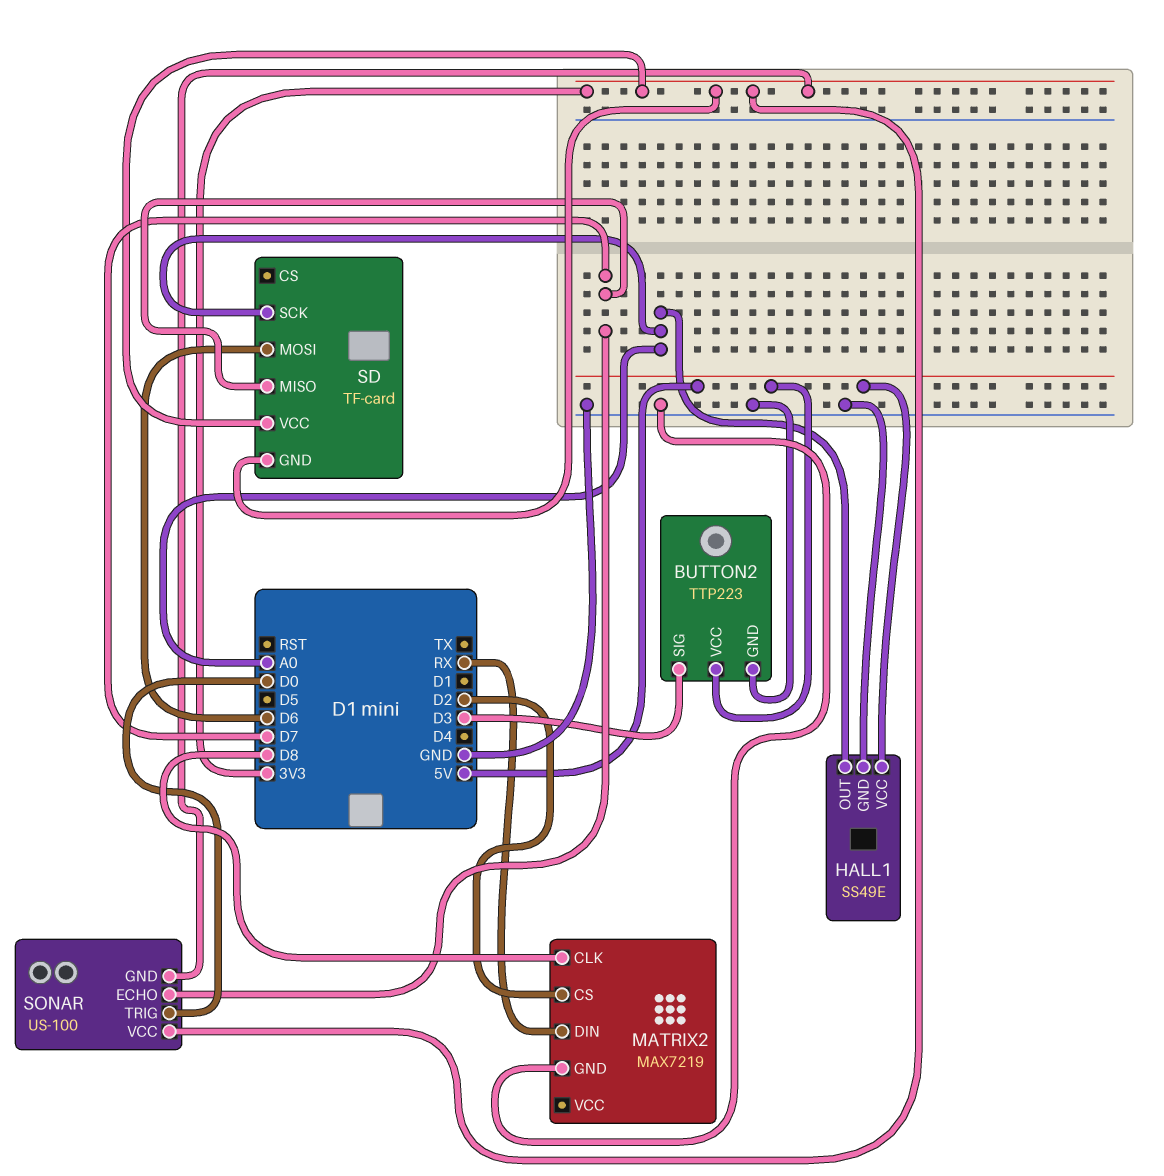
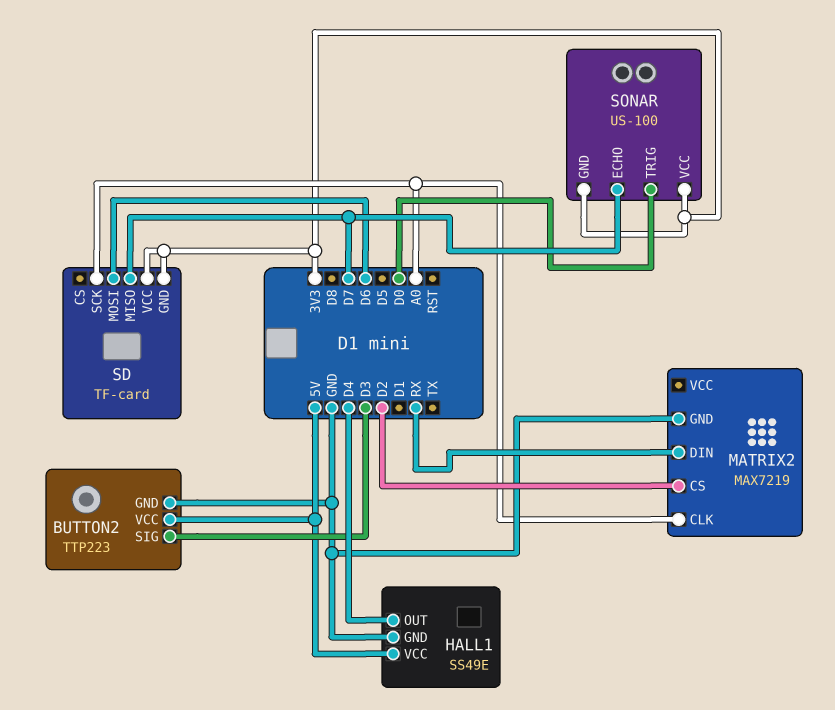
HALL1 pin OUT: A0 -> D4
MATRIX2 pin CLK: D8 -> A0

